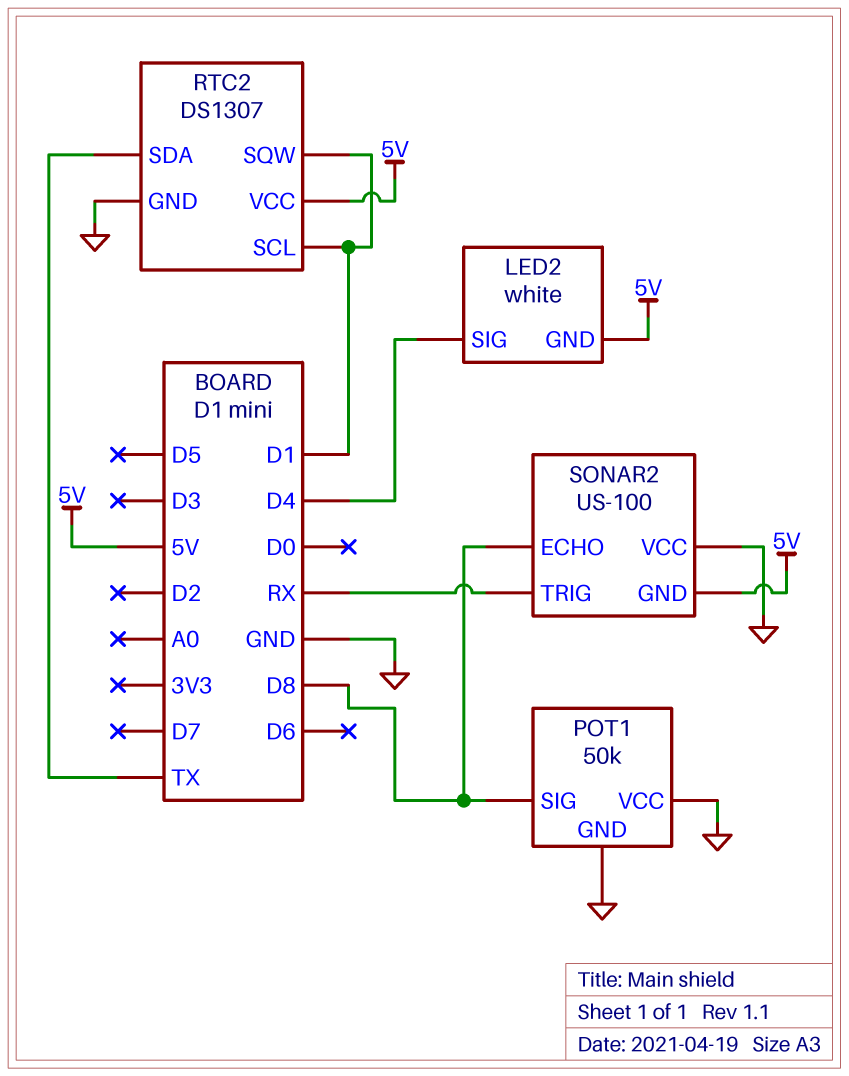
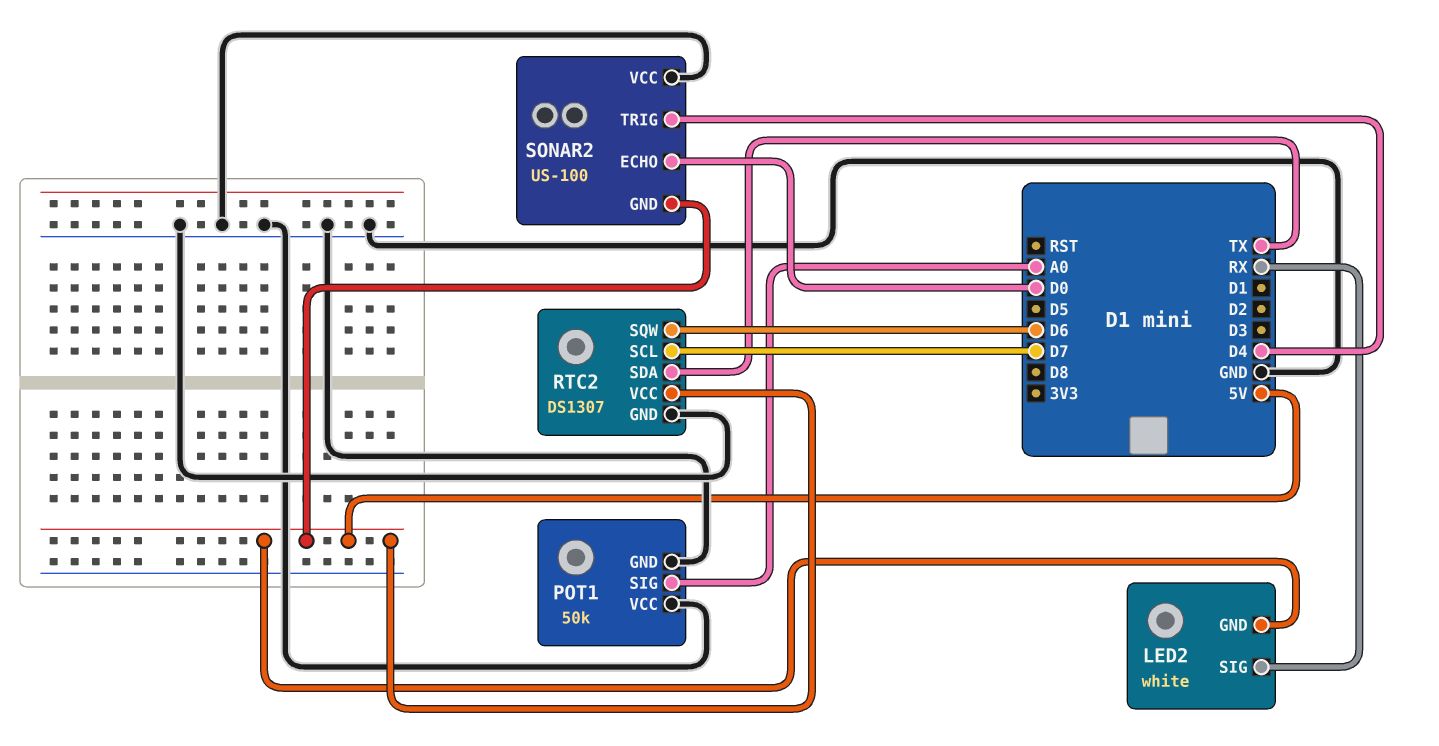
LED2 pin SIG: D4 -> RX
POT1 pin SIG: D8 -> A0
RTC2 pin SCL: D1 -> D7
RTC2 pin SQW: D1 -> D6
SONAR2 pin ECHO: D8 -> D0
SONAR2 pin TRIG: RX -> D4

